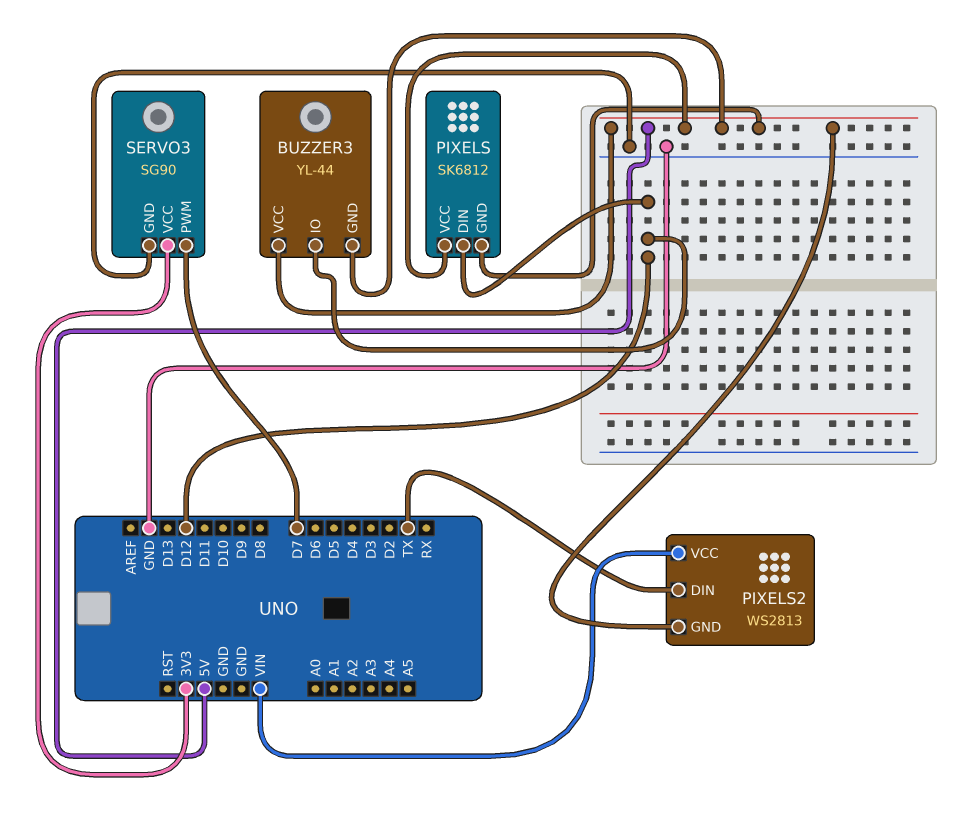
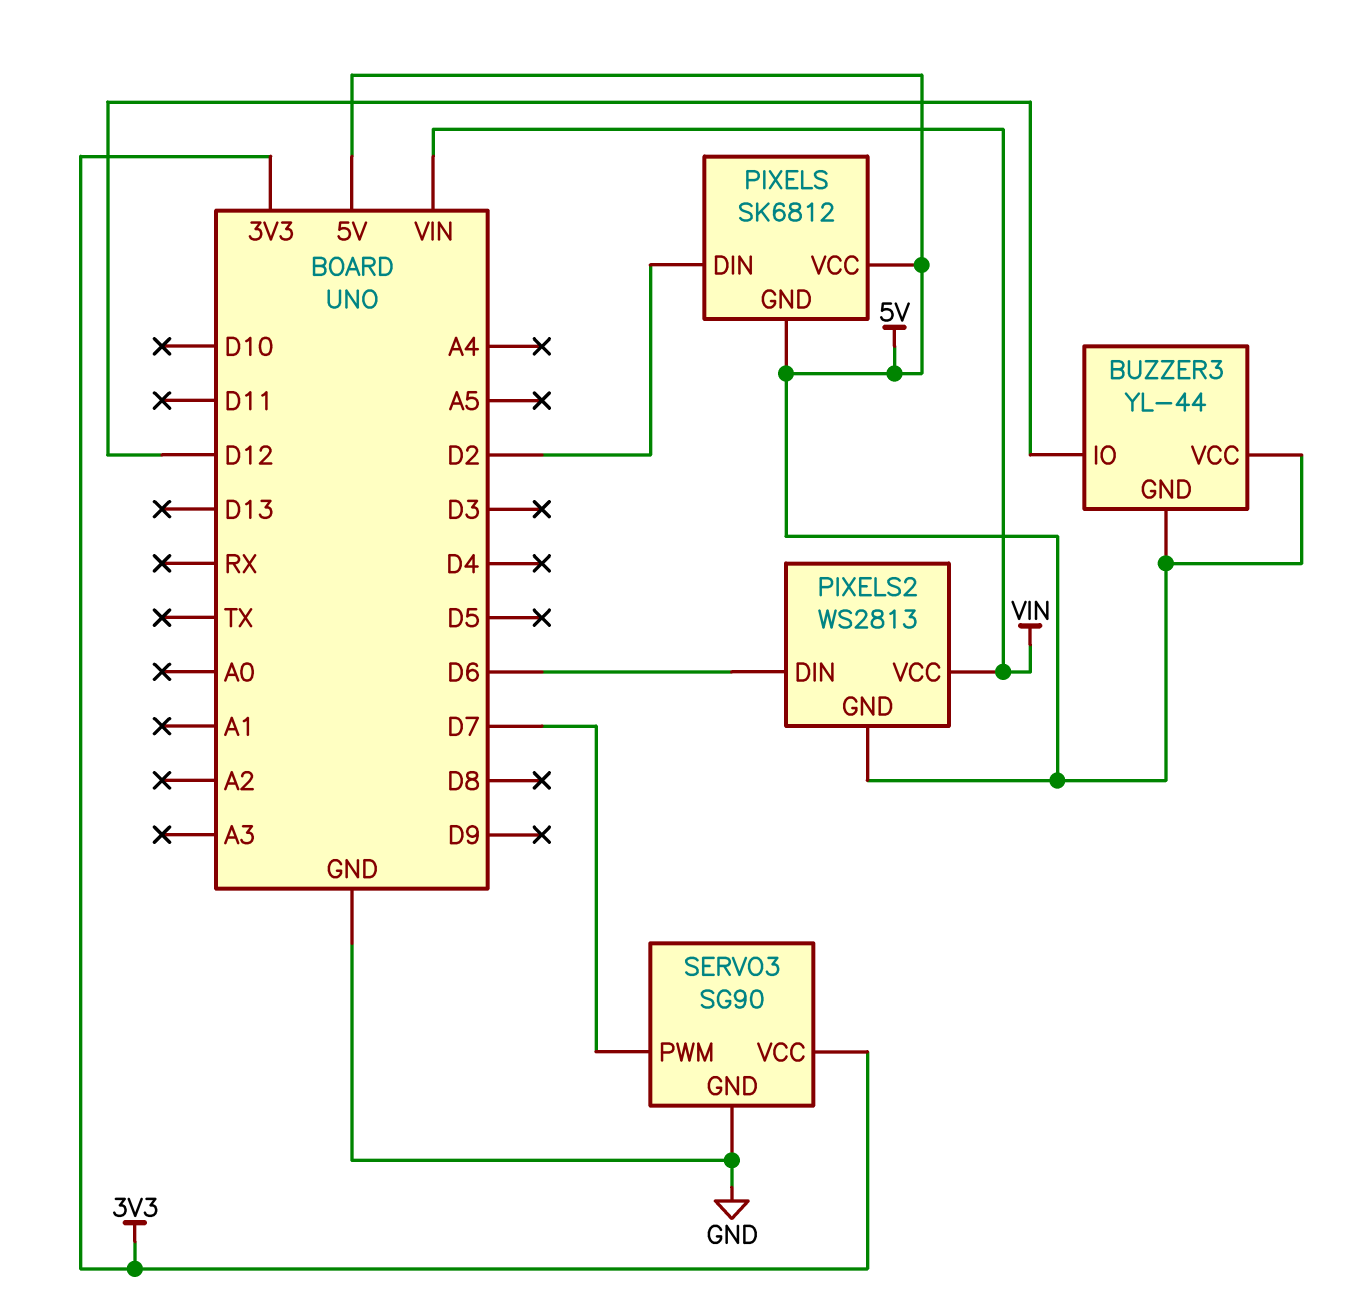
PIXELS pin DIN: D12 -> D2
PIXELS2 pin DIN: TX -> D6

